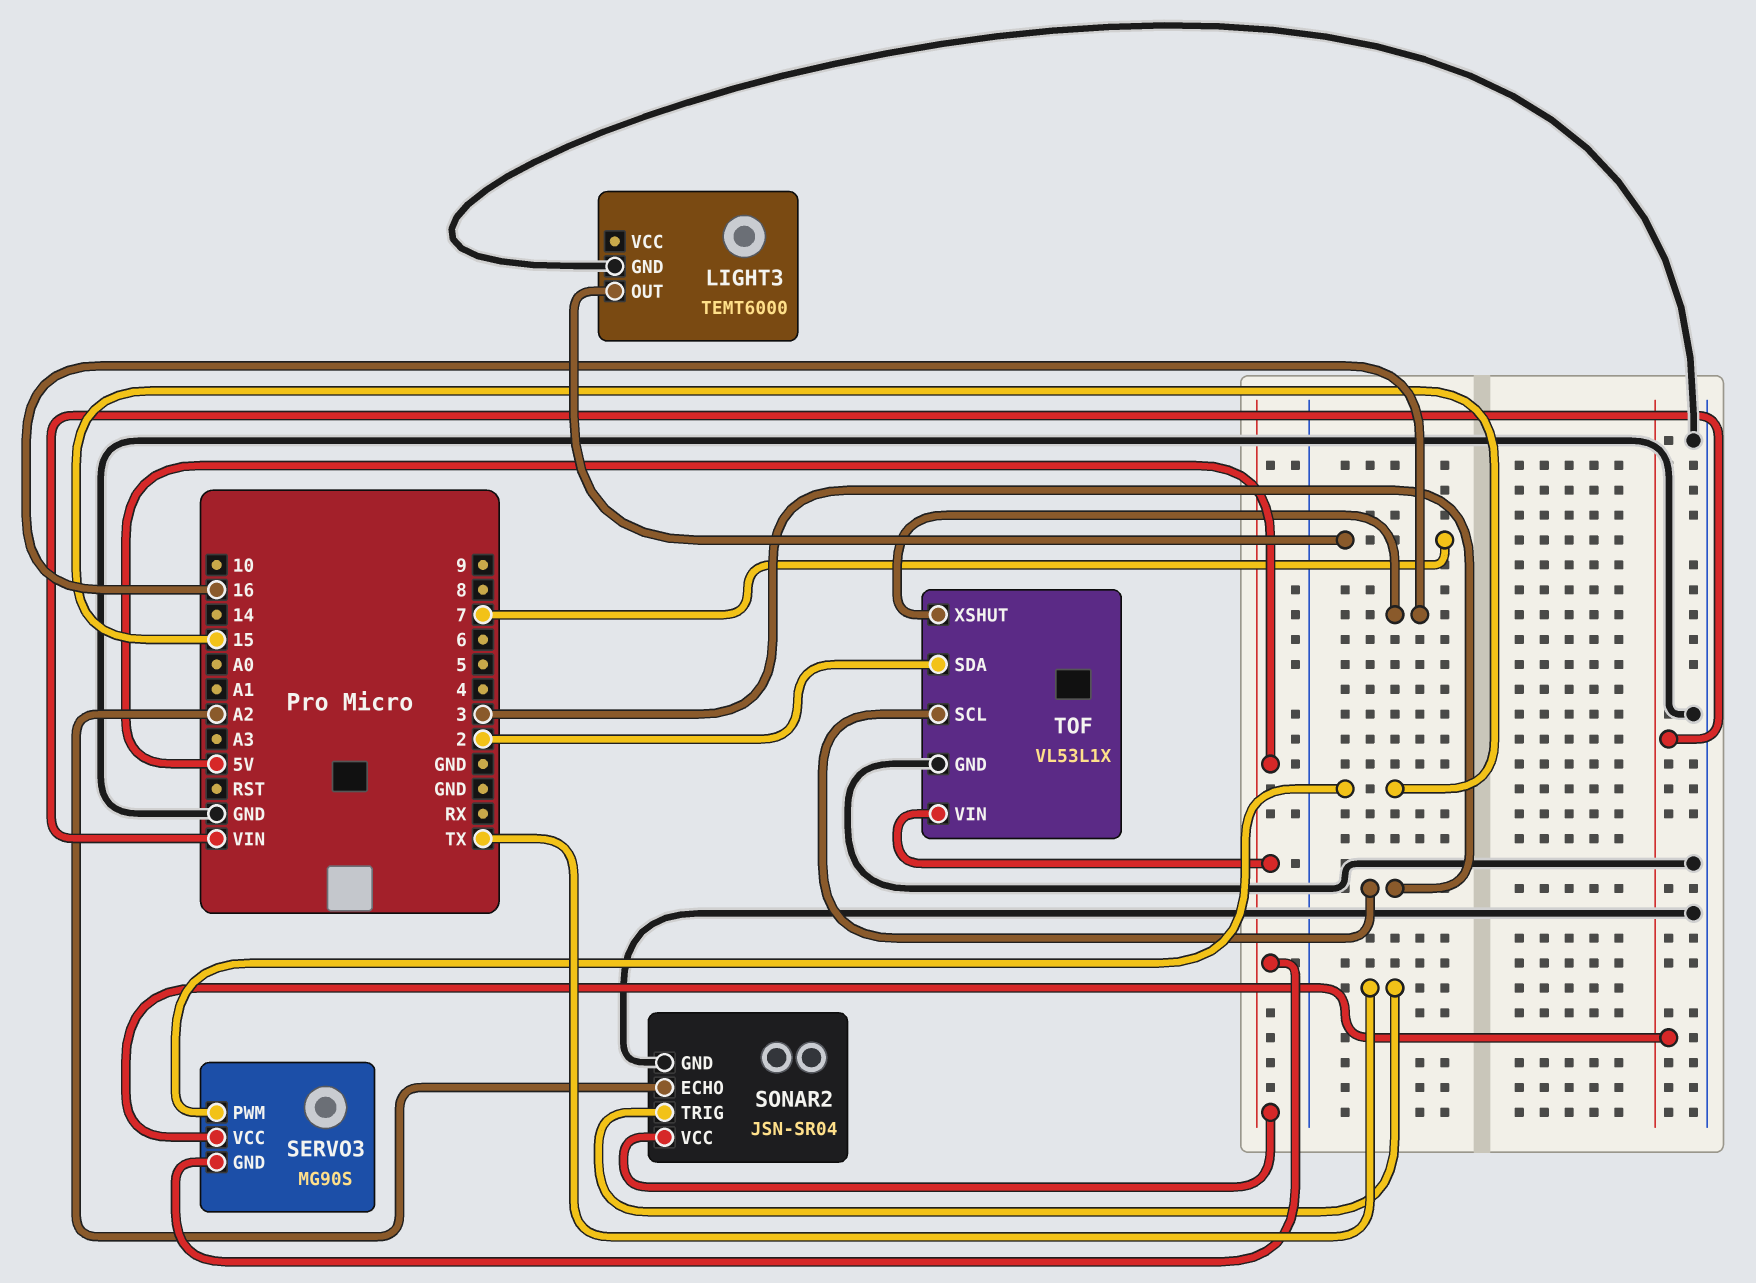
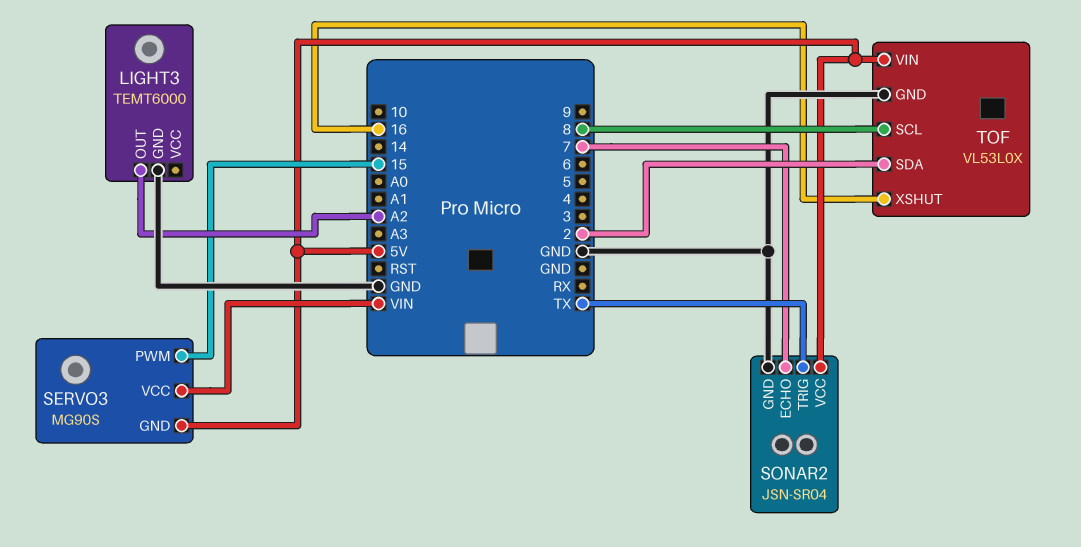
LIGHT3 pin OUT: 7 -> A2
SONAR2 pin ECHO: A2 -> 7
TOF: VL53L1X -> VL53L0X
TOF pin SCL: 3 -> 8

